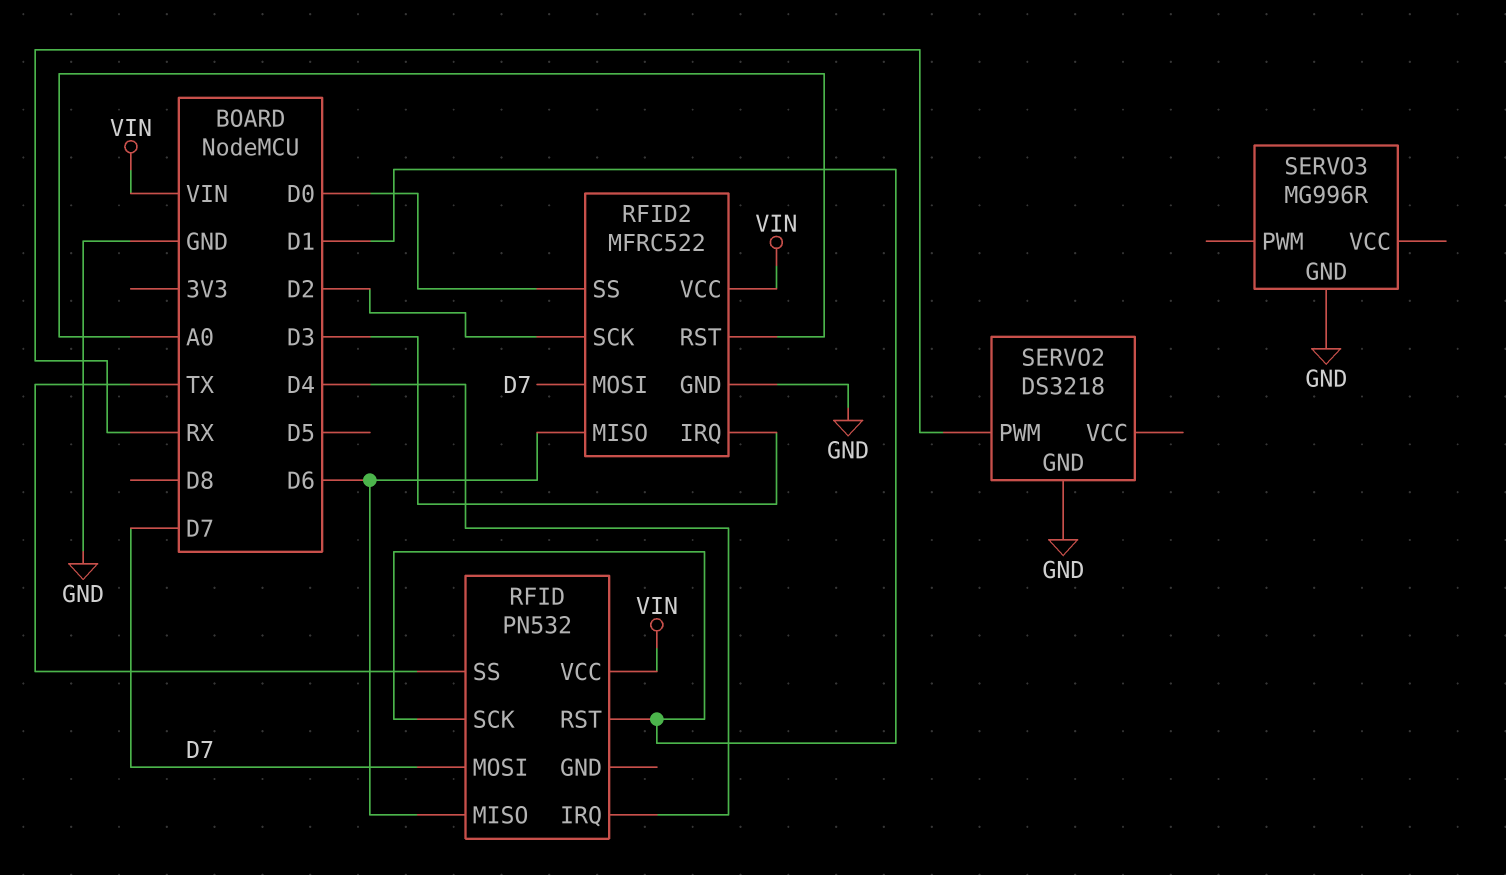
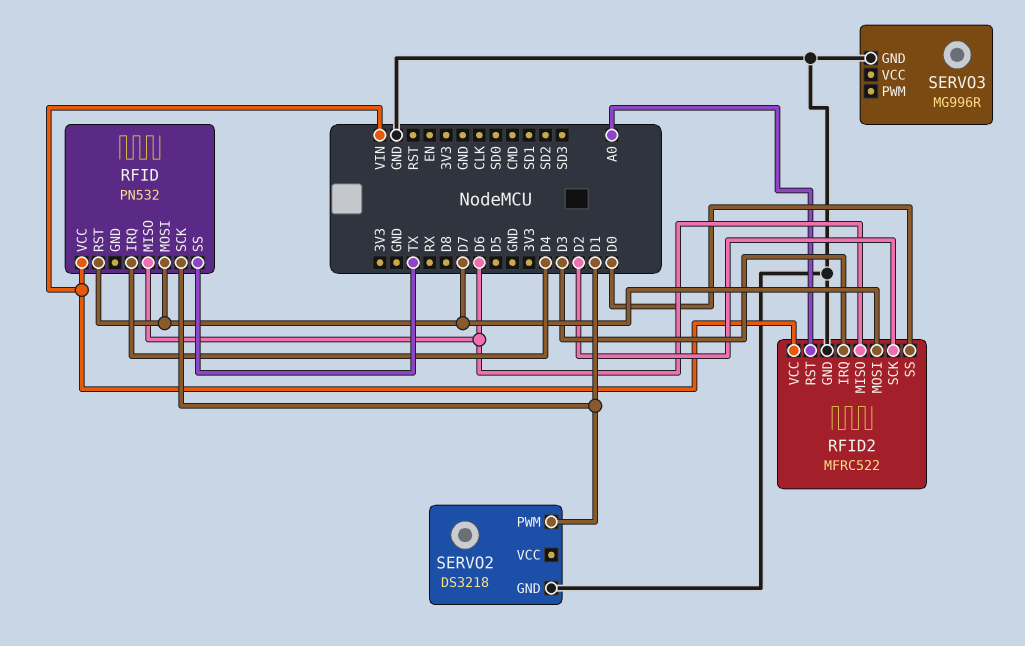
RFID pin RST: D1 -> D7
SERVO2 pin PWM: RX -> D1

